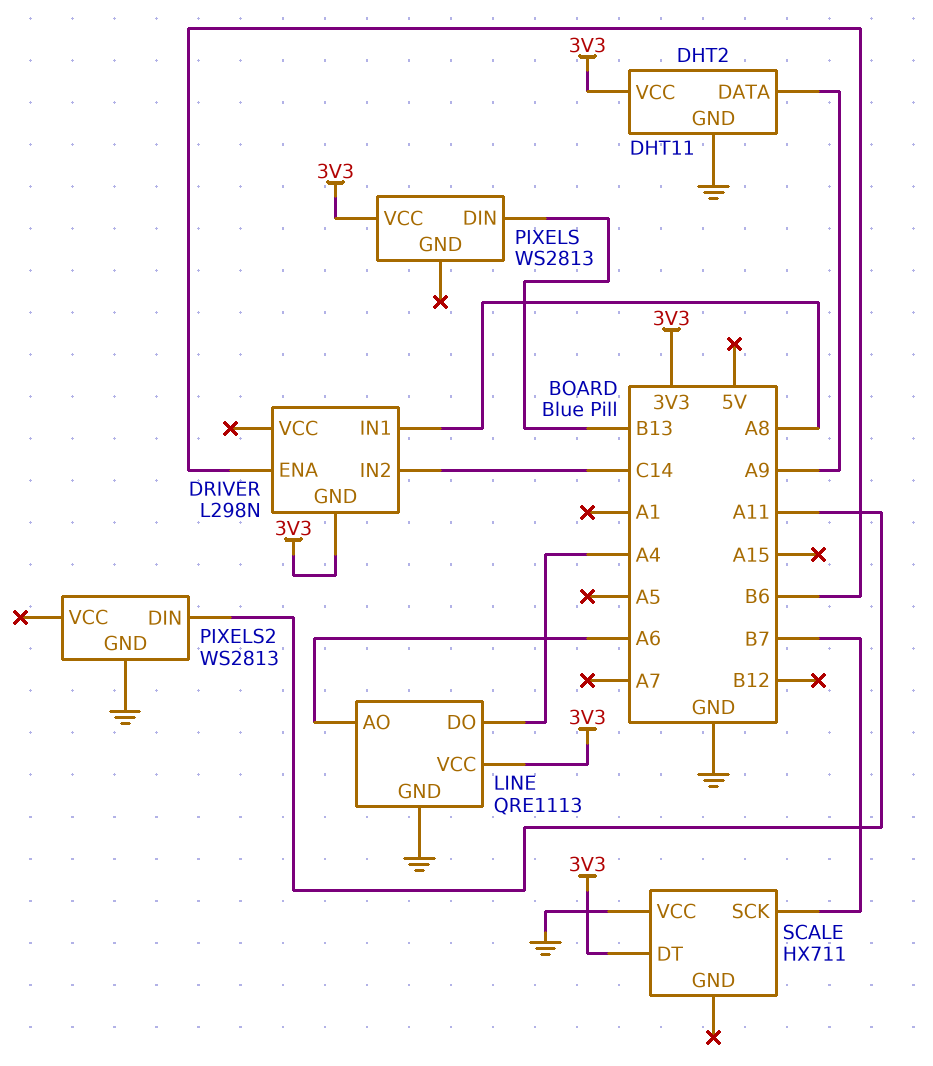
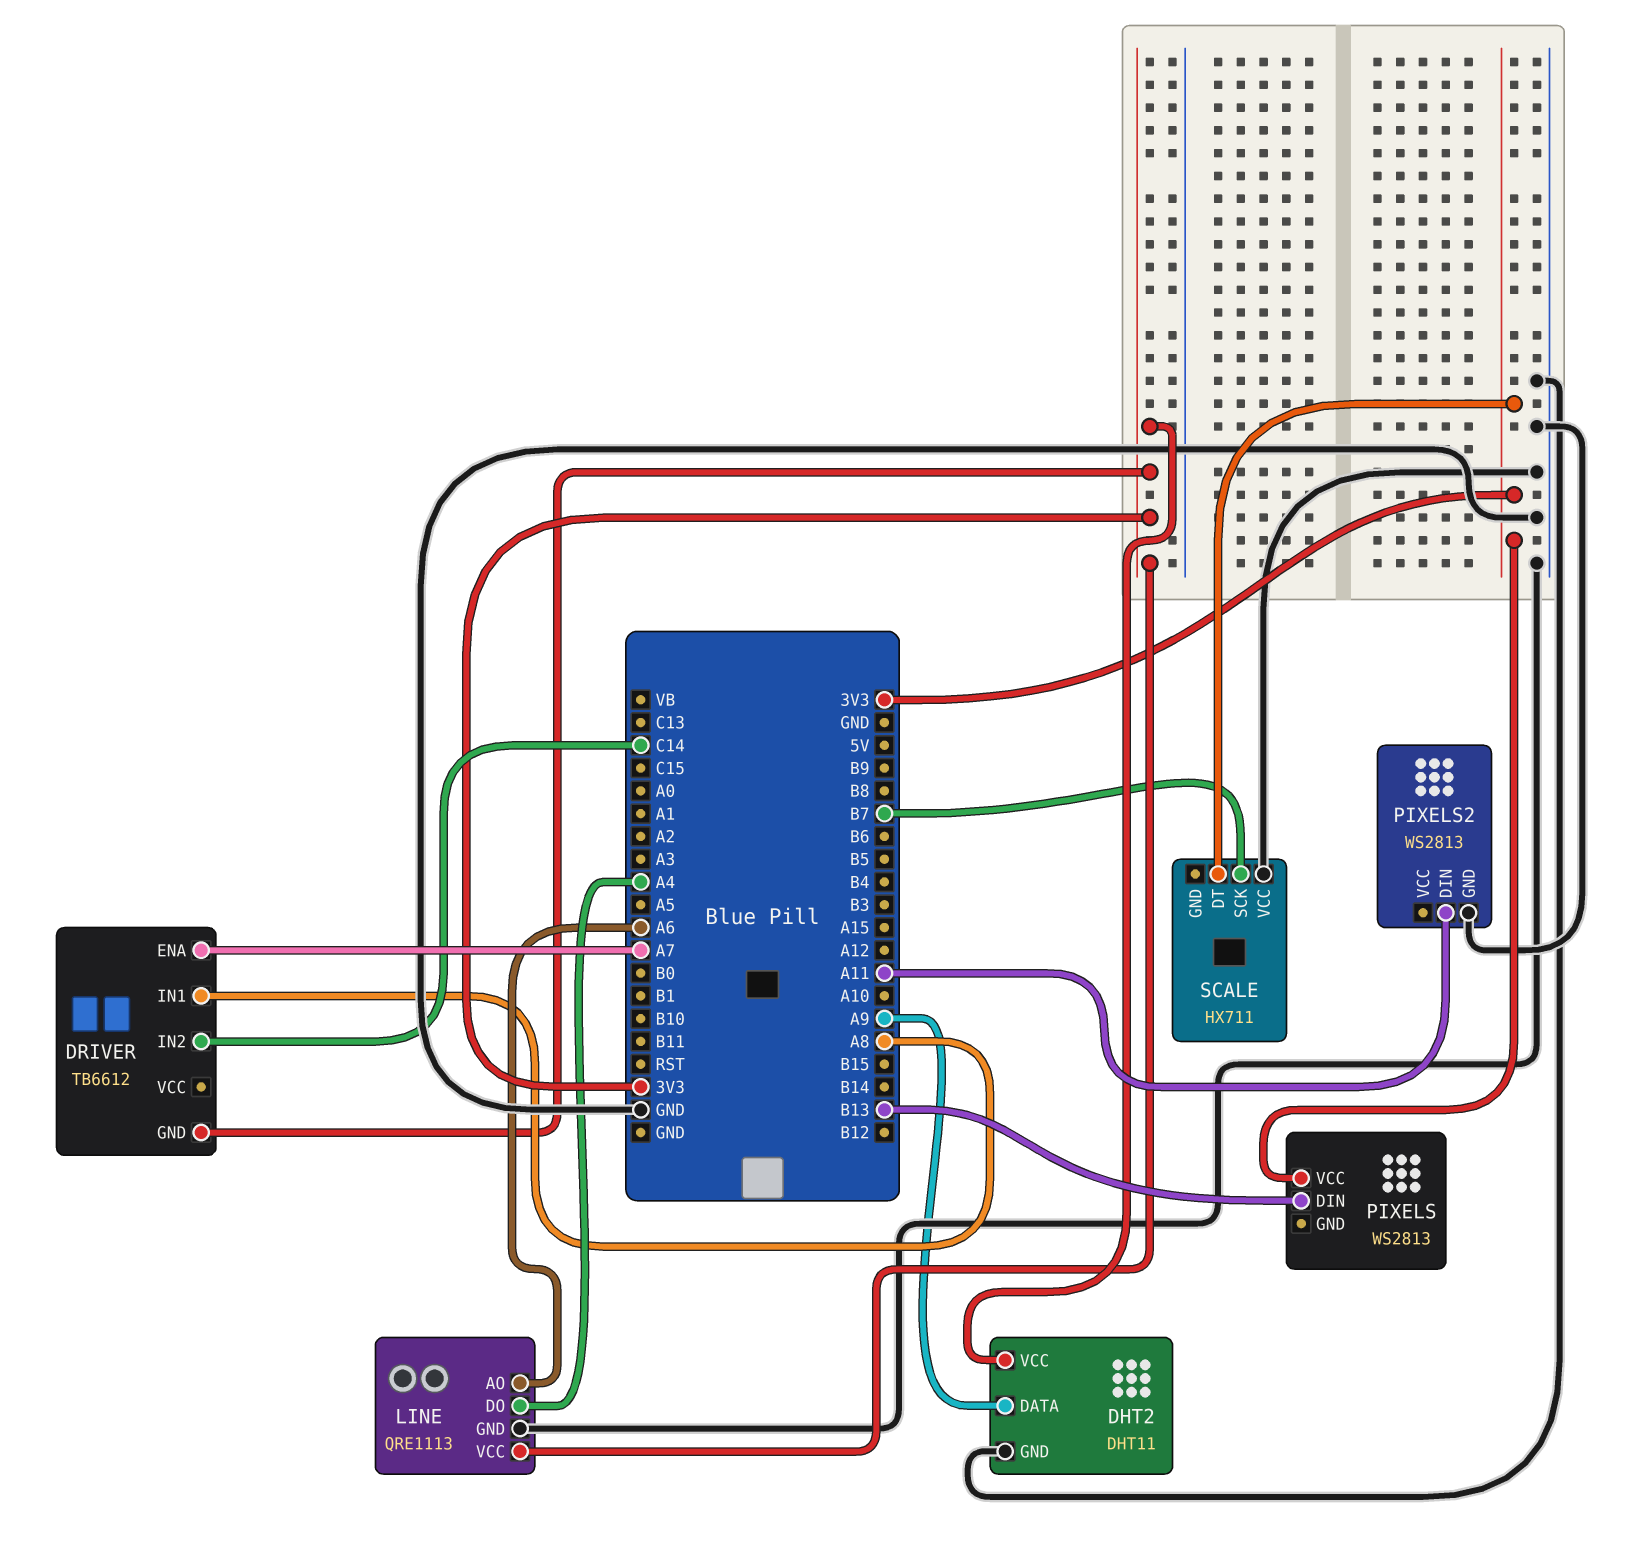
DRIVER: L298N -> TB6612
DRIVER pin ENA: B6 -> A7

